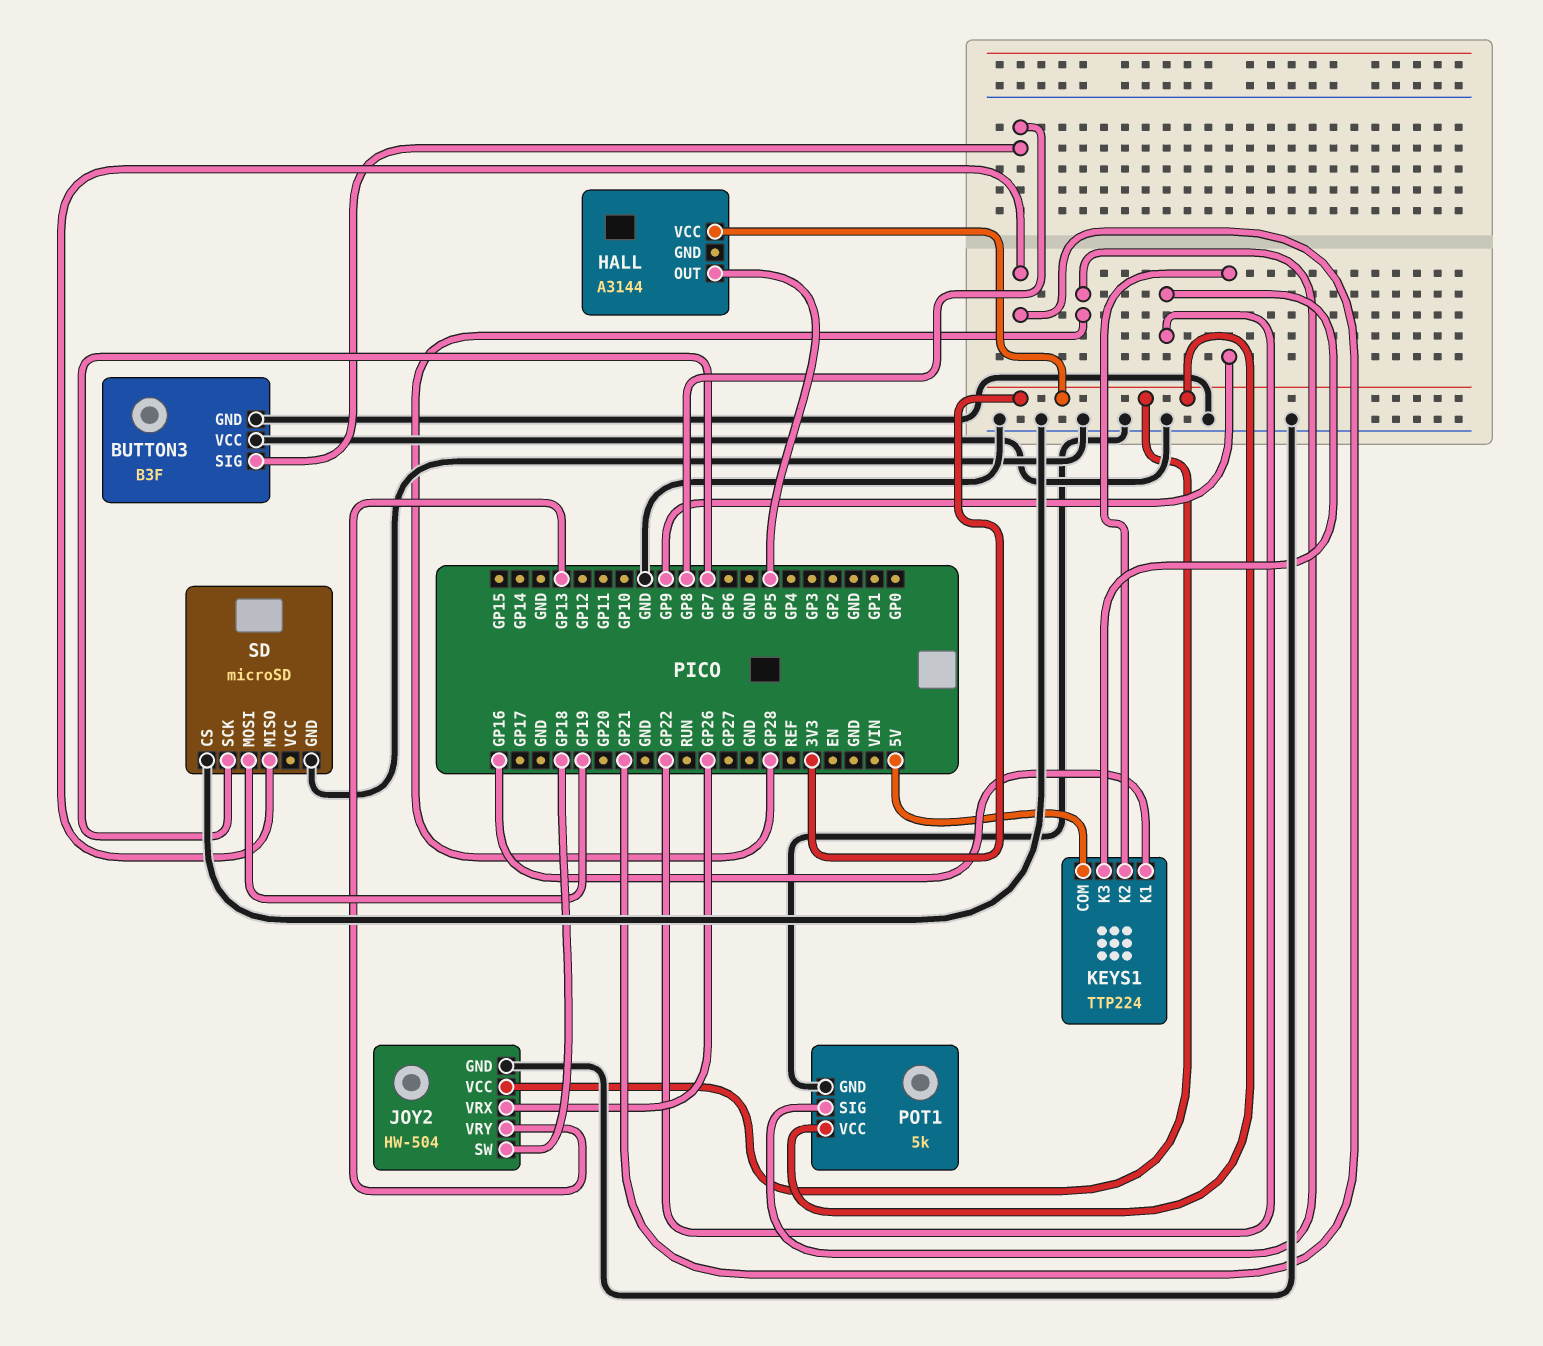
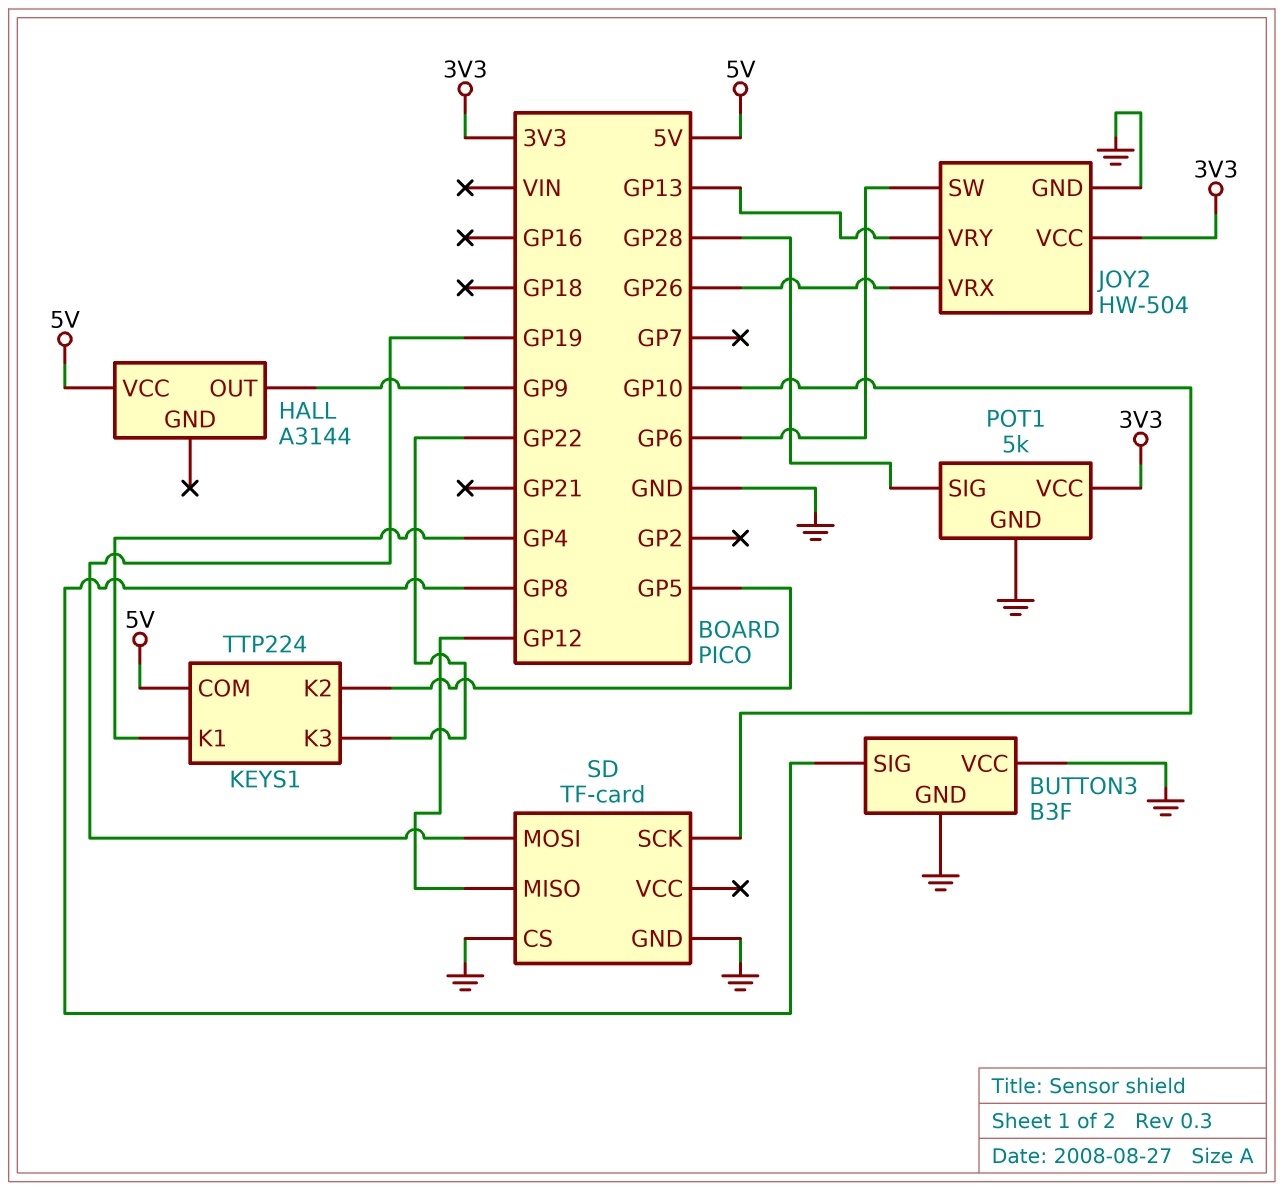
HALL pin OUT: GP5 -> GP9
HALL pin VCC: 3V3 -> 5V
JOY2 pin SW: GP18 -> GP6
KEYS1 pin K1: GP16 -> GP4
KEYS1 pin K2: GP9 -> GP5
SD: microSD -> TF-card
SD pin MISO: GP21 -> GP12
SD pin SCK: GP7 -> GP10

